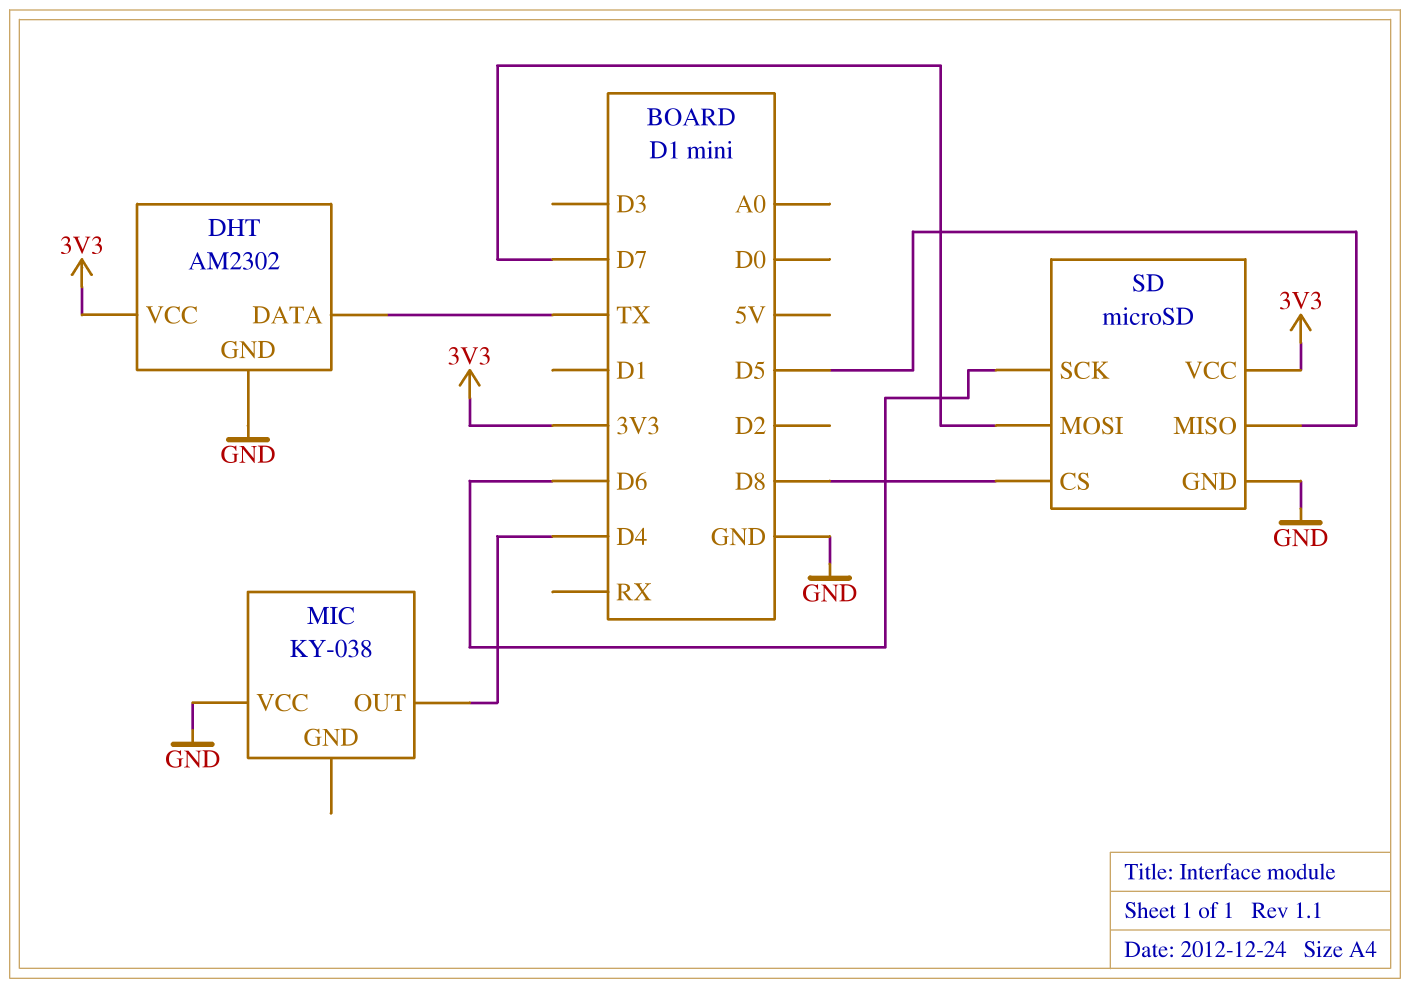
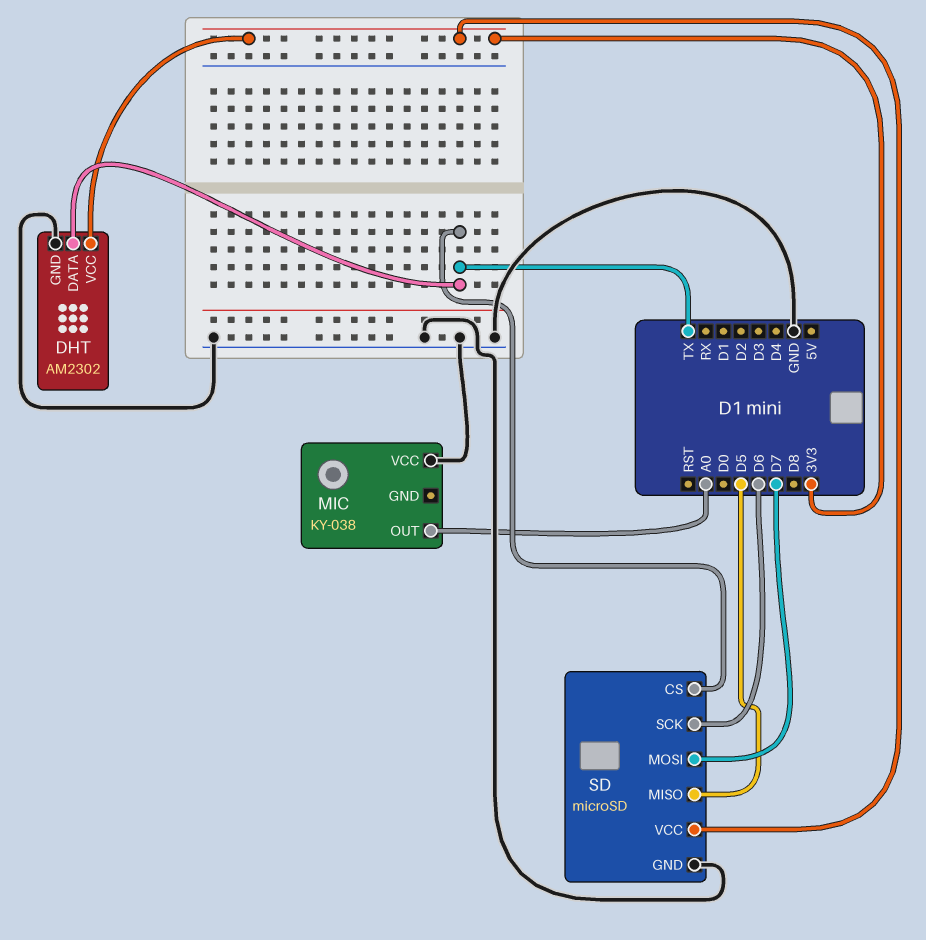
MIC pin OUT: D4 -> A0
SD pin CS: D8 -> TX

